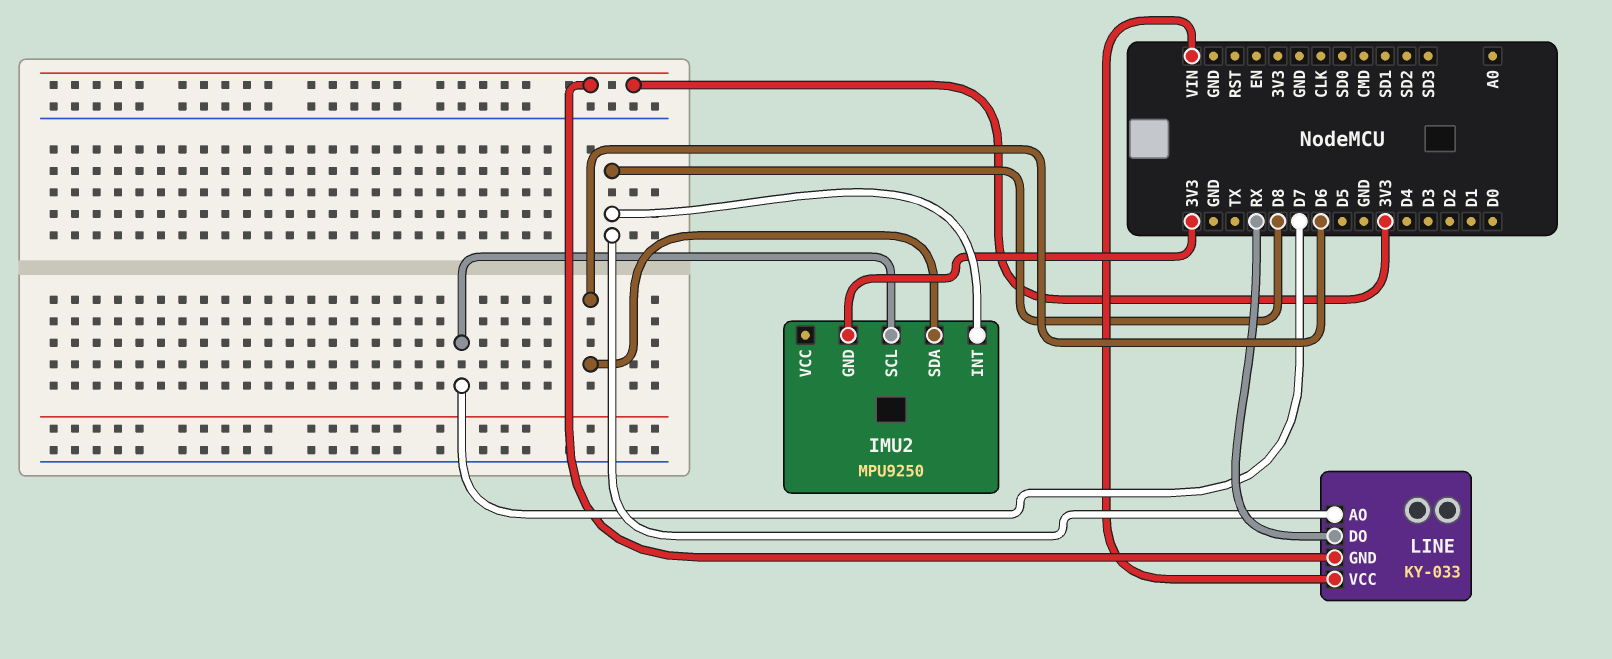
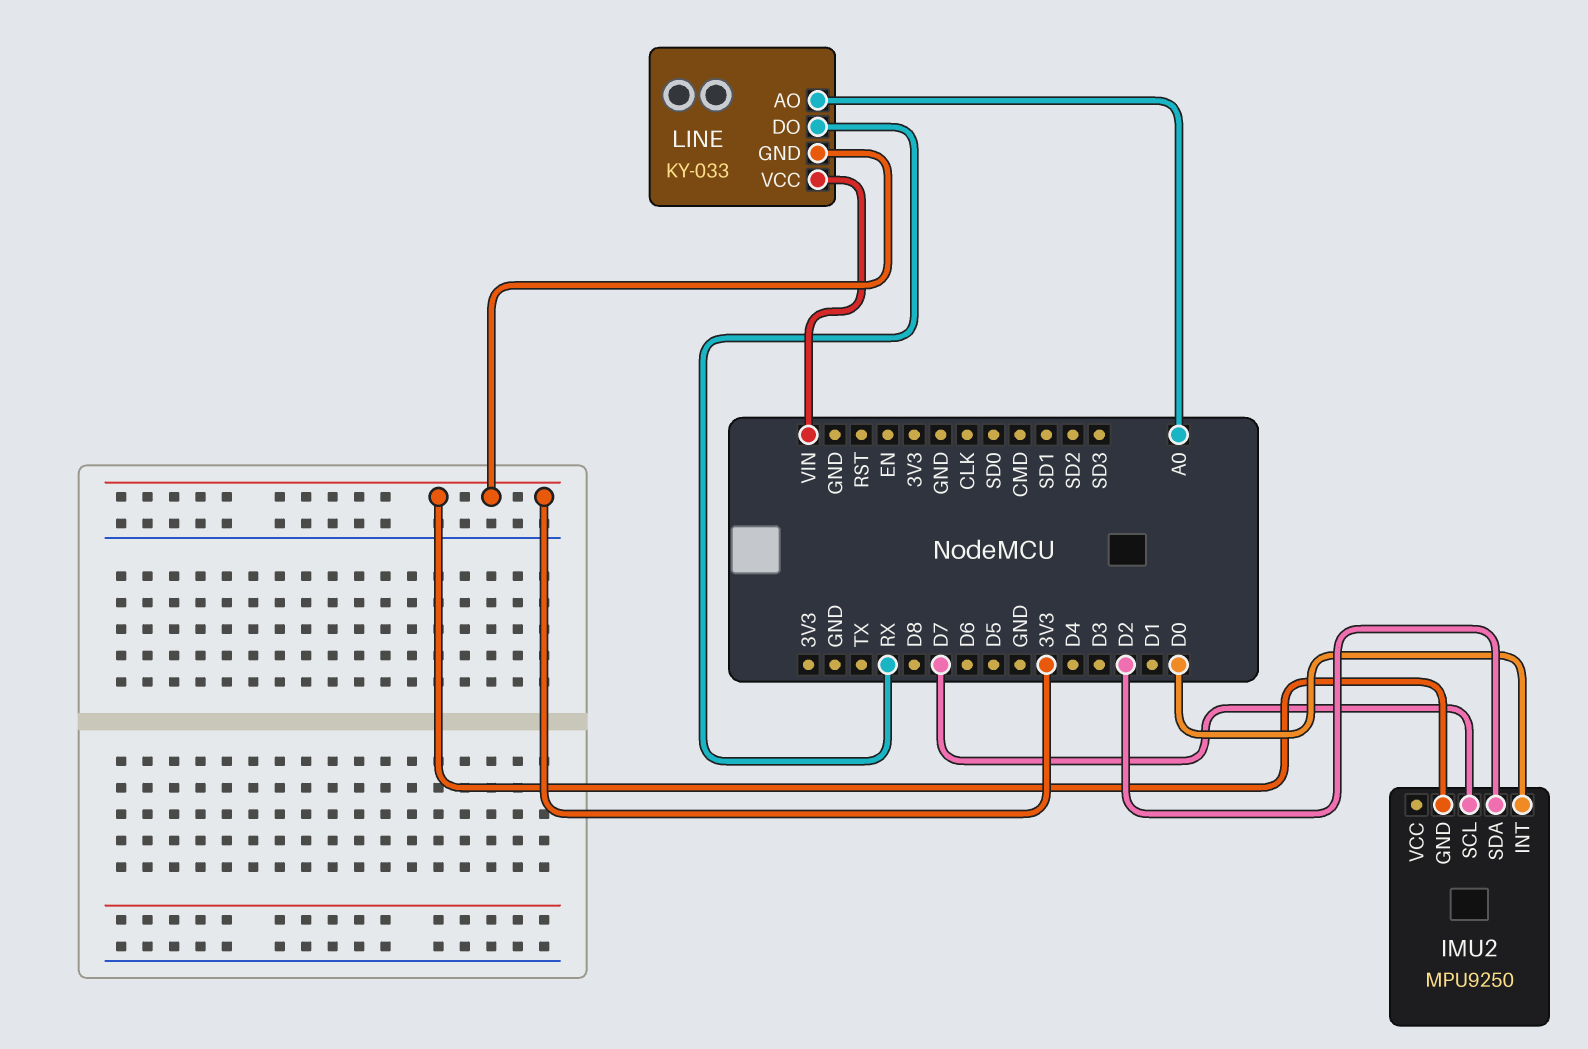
IMU2 pin INT: D8 -> D0
IMU2 pin SDA: D6 -> D2
LINE pin AO: D8 -> A0

